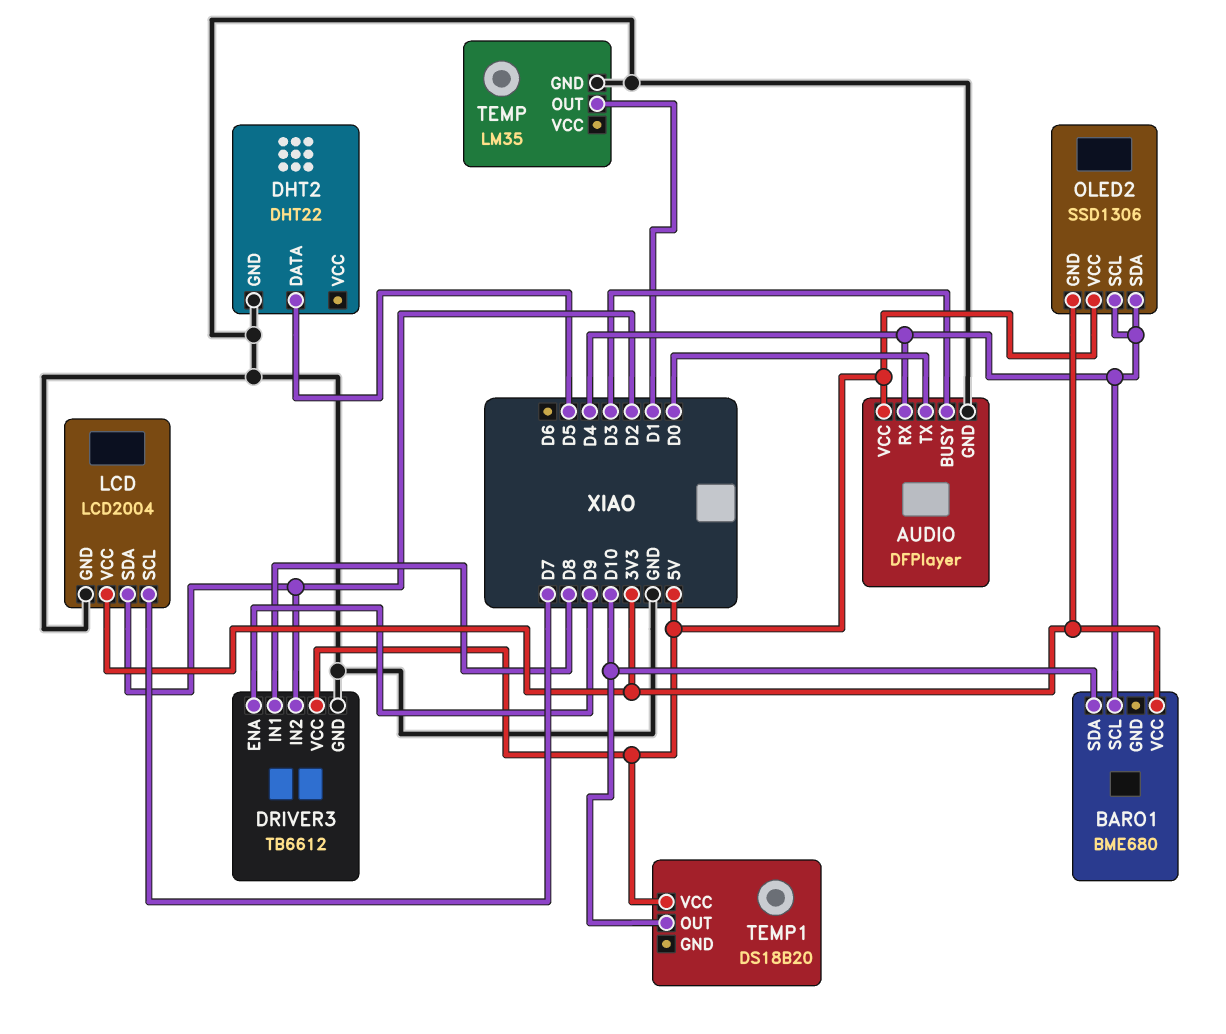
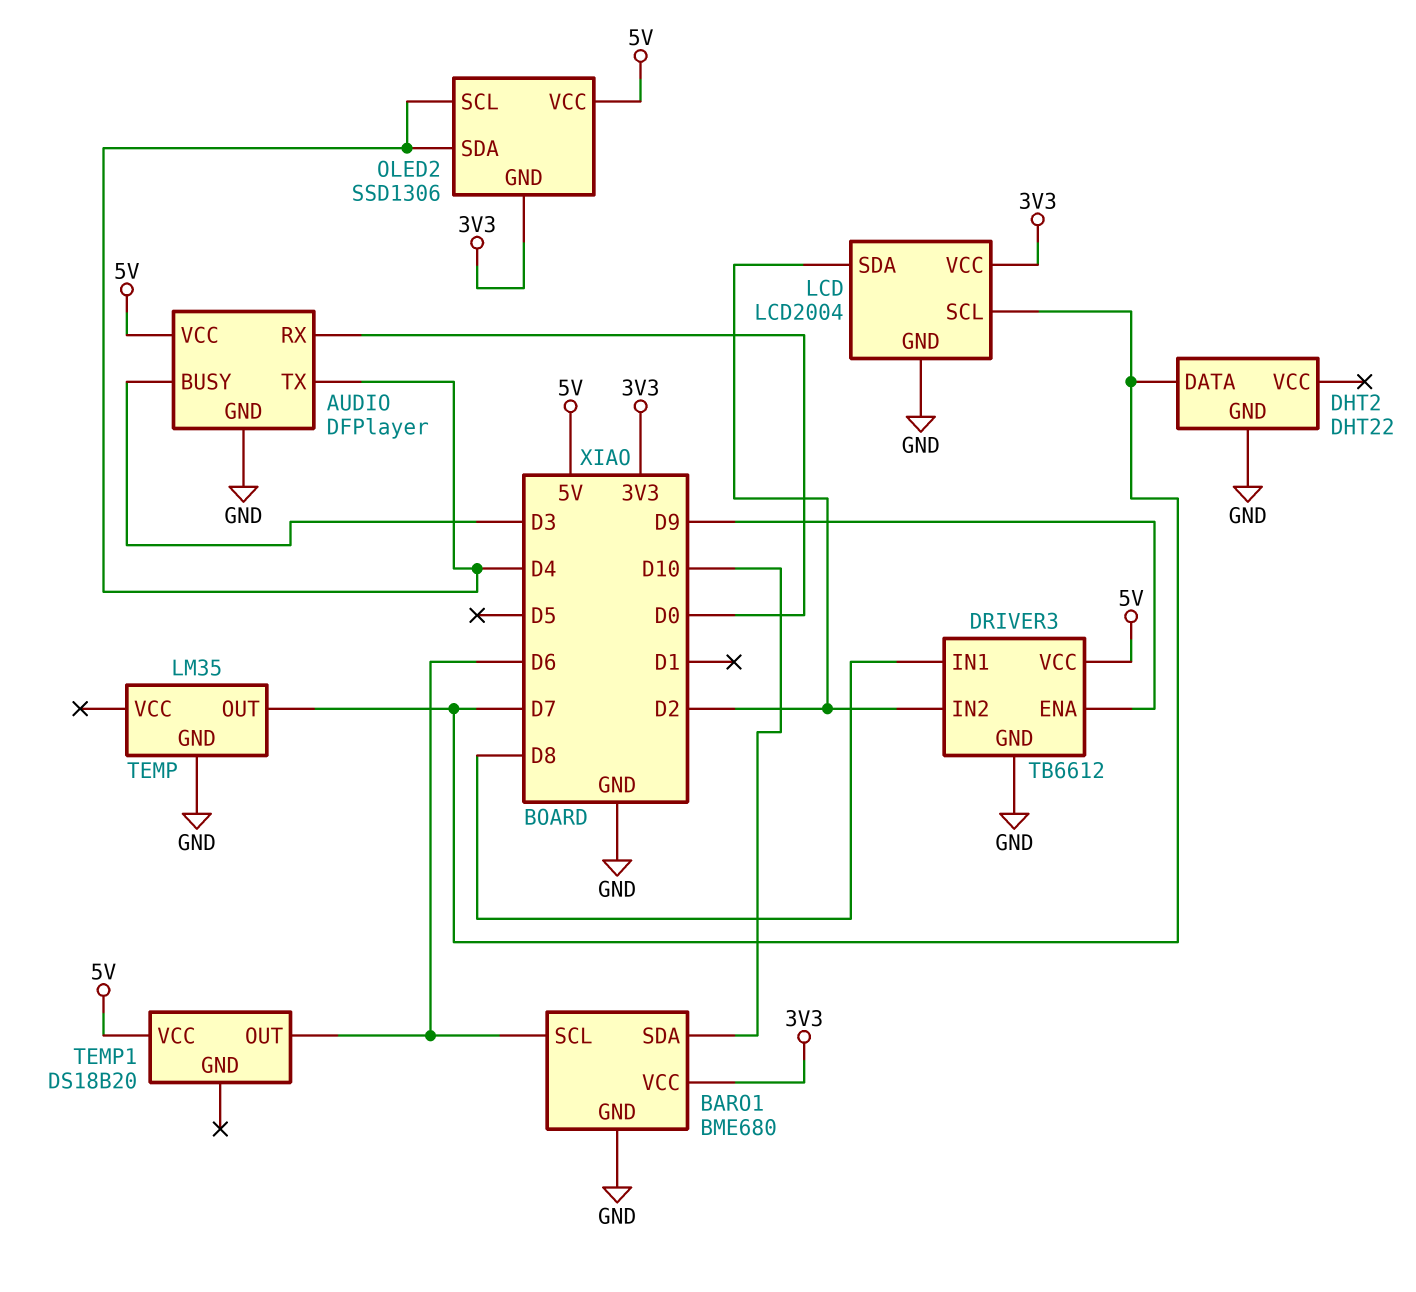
AUDIO pin RX: D4 -> D0
AUDIO pin TX: D0 -> D4
BARO1 pin GND: none -> GND
BARO1 pin SCL: D4 -> D6
DHT2 pin DATA: D5 -> D7
TEMP pin OUT: D1 -> D7
TEMP1 pin OUT: D10 -> D6

